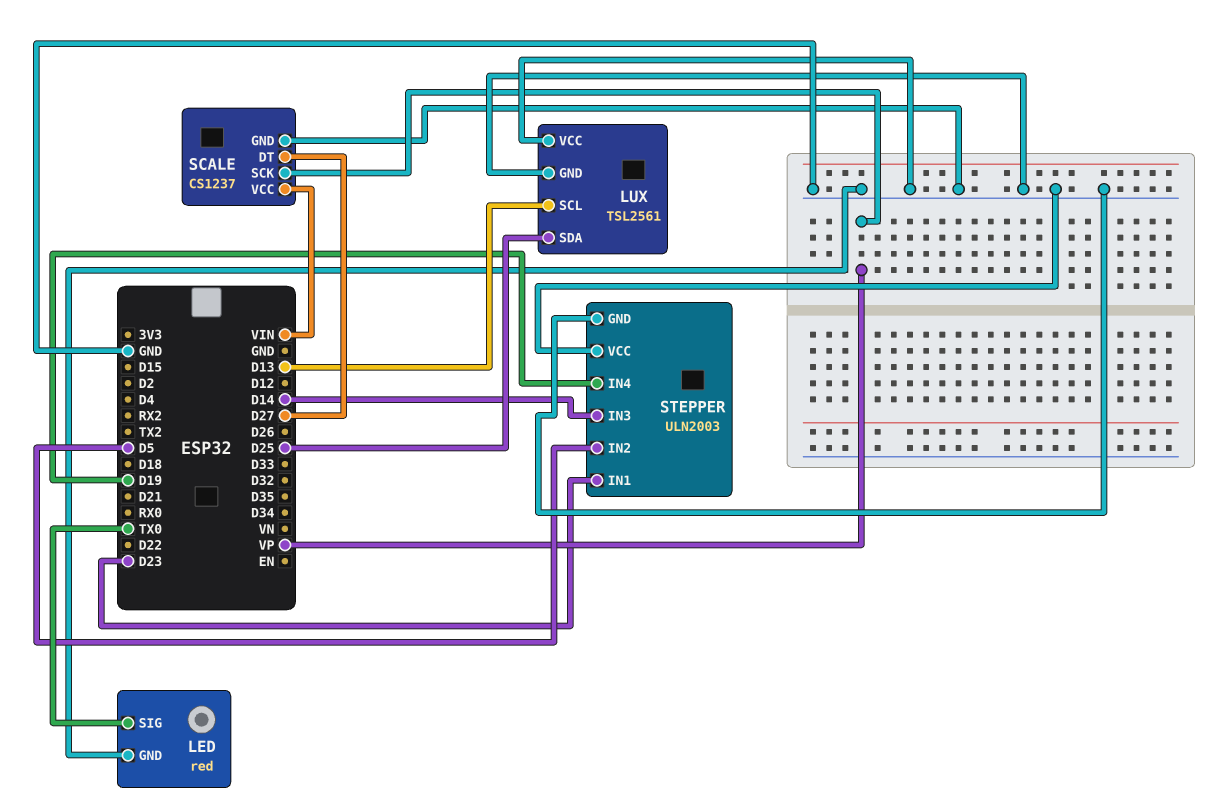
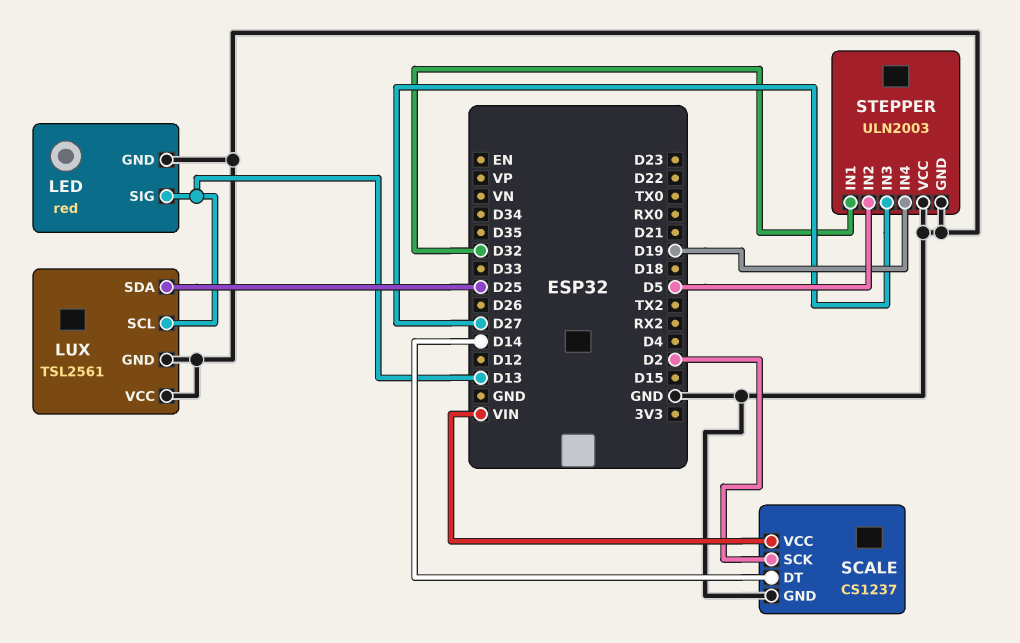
LED pin SIG: TX0 -> D13
SCALE pin DT: D27 -> D14
SCALE pin SCK: VP -> D2
STEPPER pin IN1: D23 -> D32
STEPPER pin IN3: D14 -> D27

